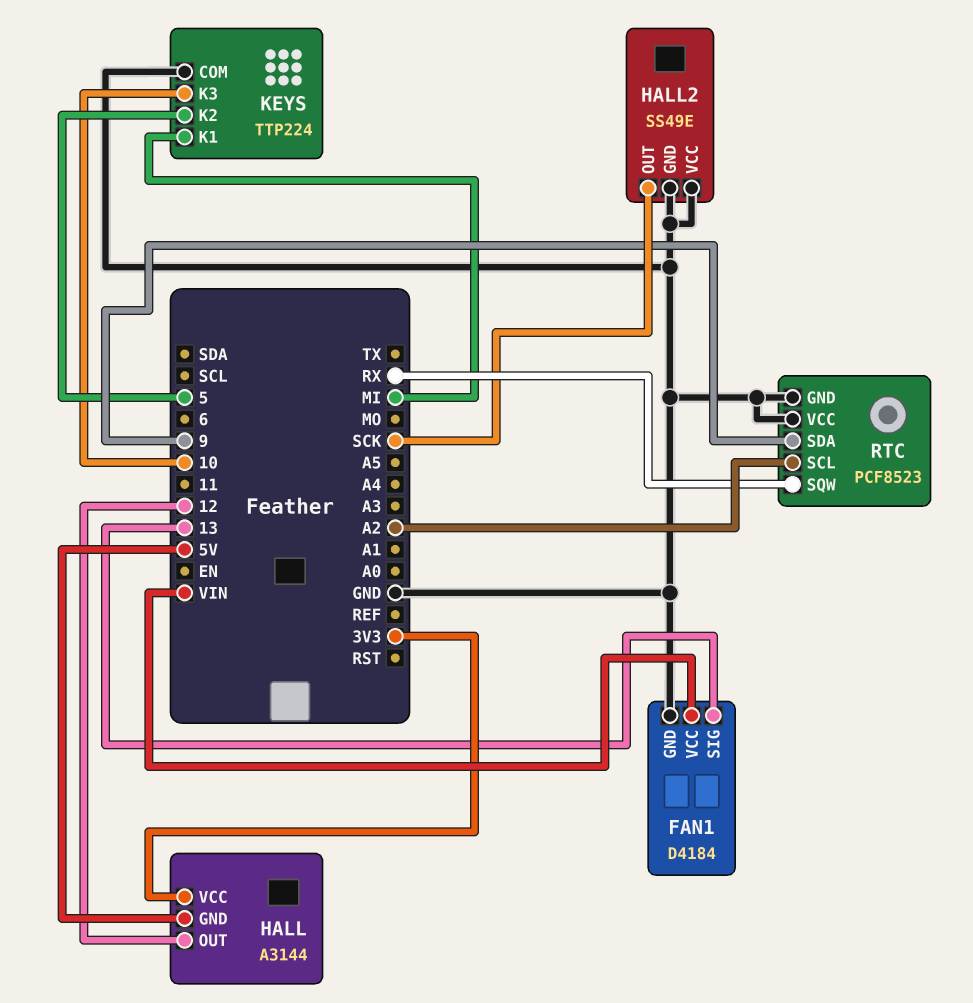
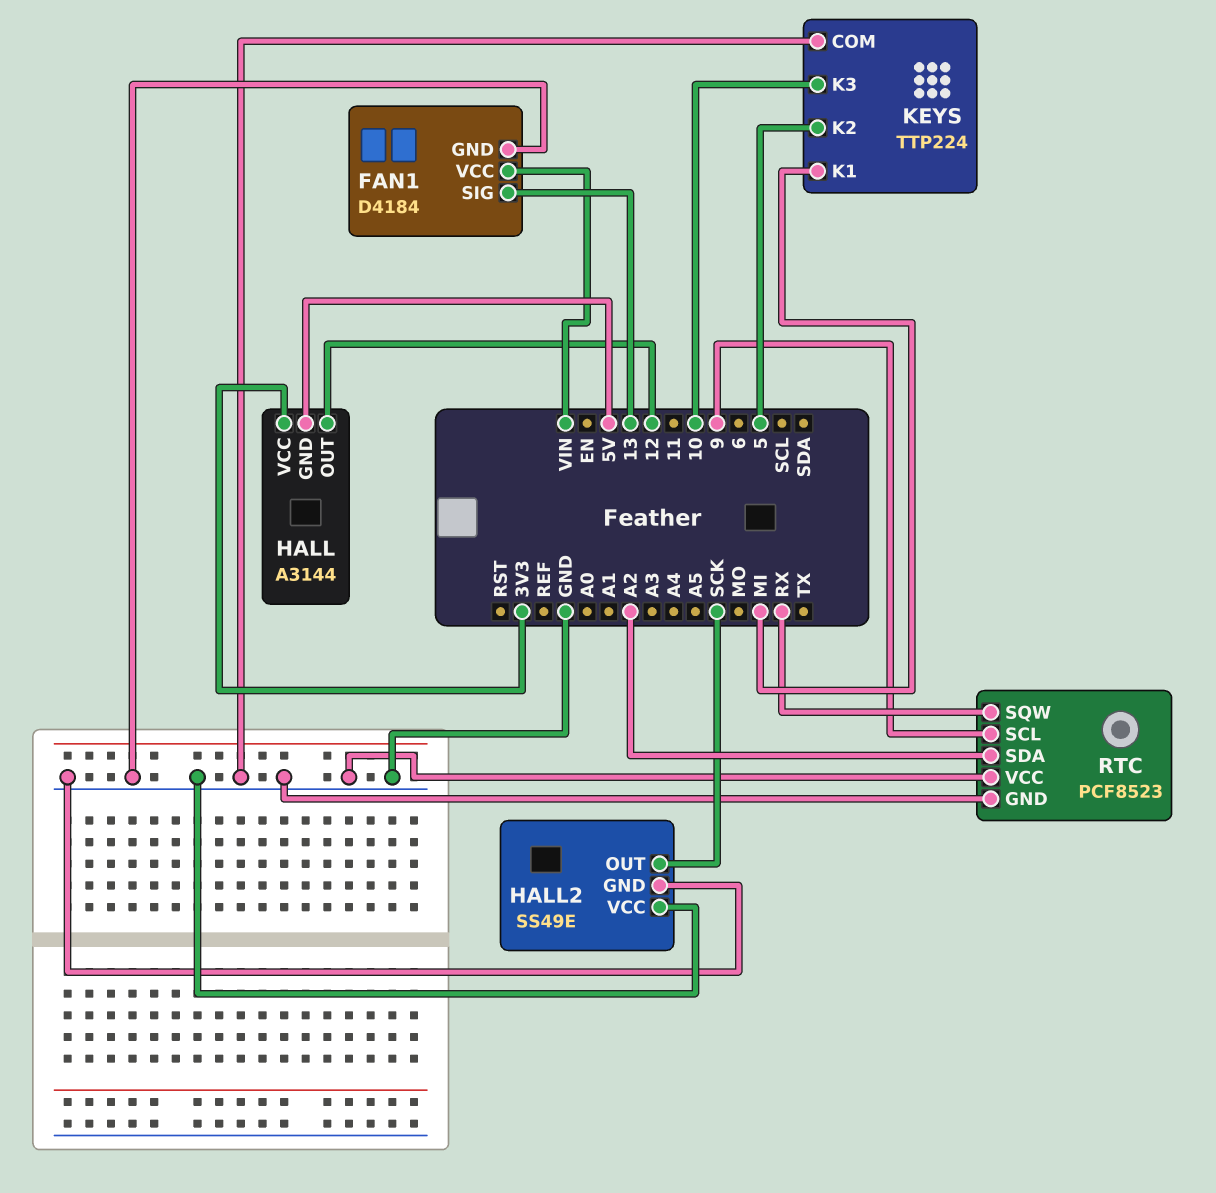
RTC pin SCL: A2 -> 9
RTC pin SDA: 9 -> A2

